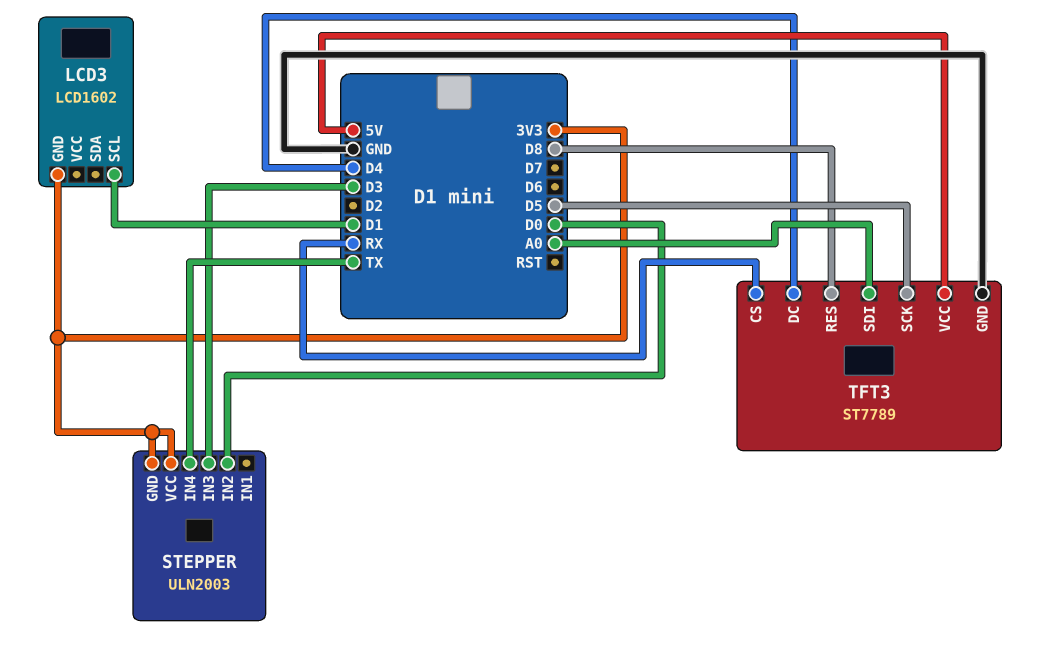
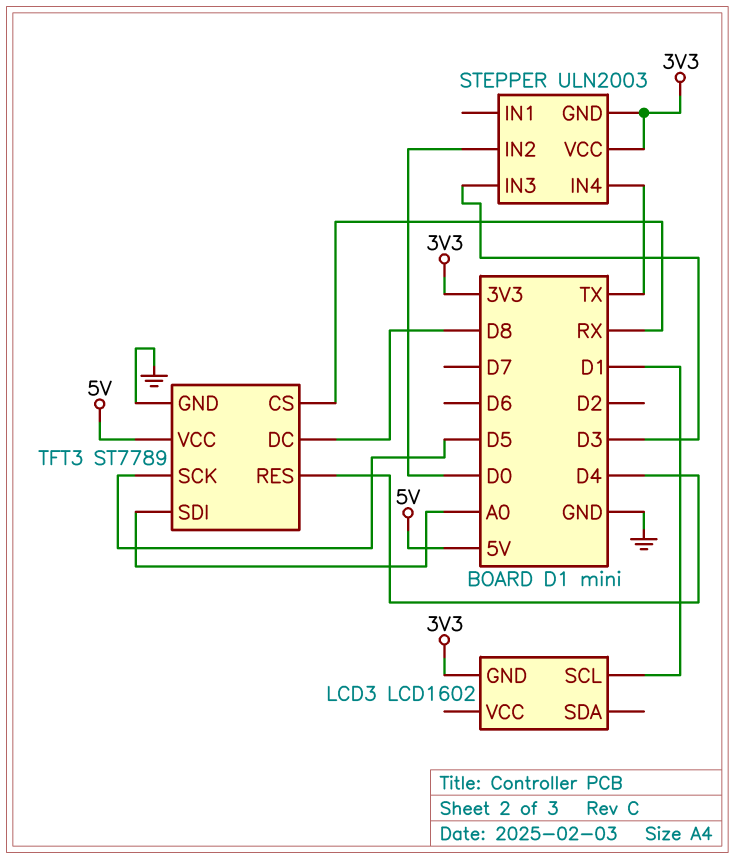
TFT3 pin DC: D4 -> D8
TFT3 pin RES: D8 -> D4

